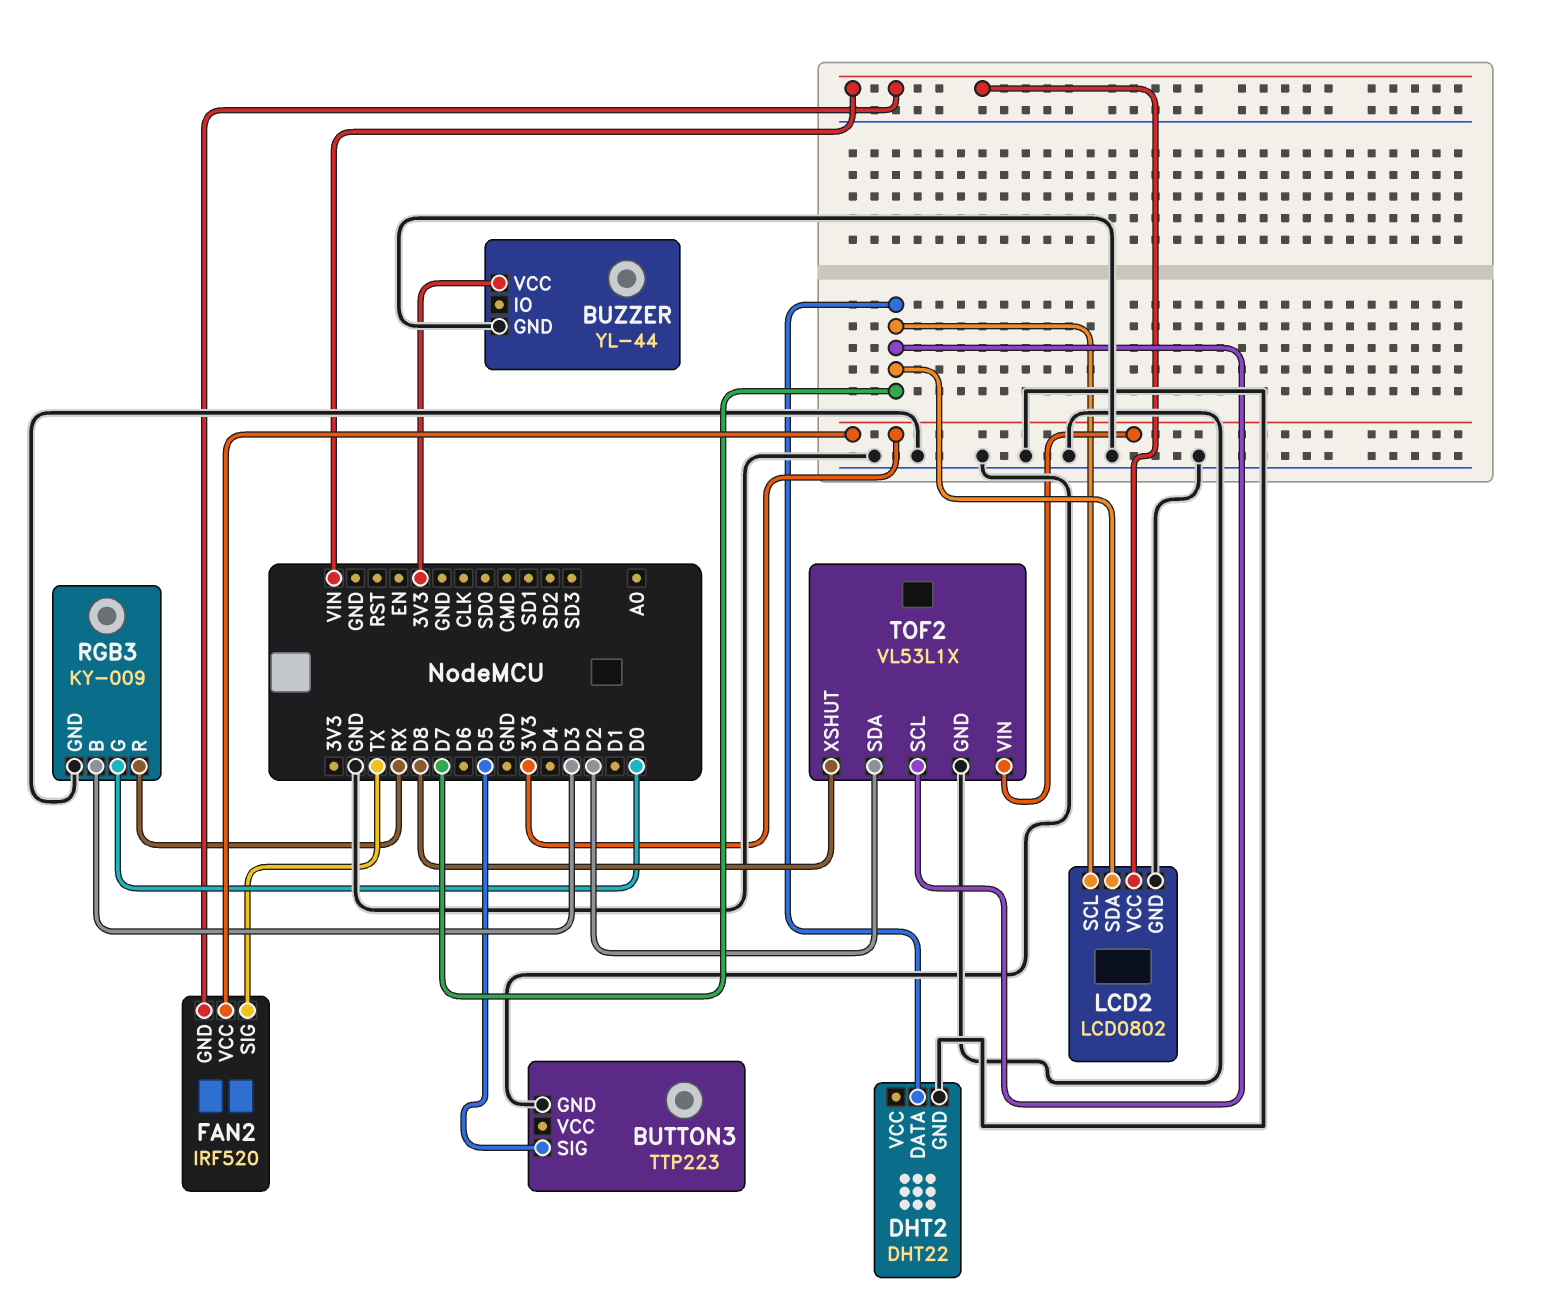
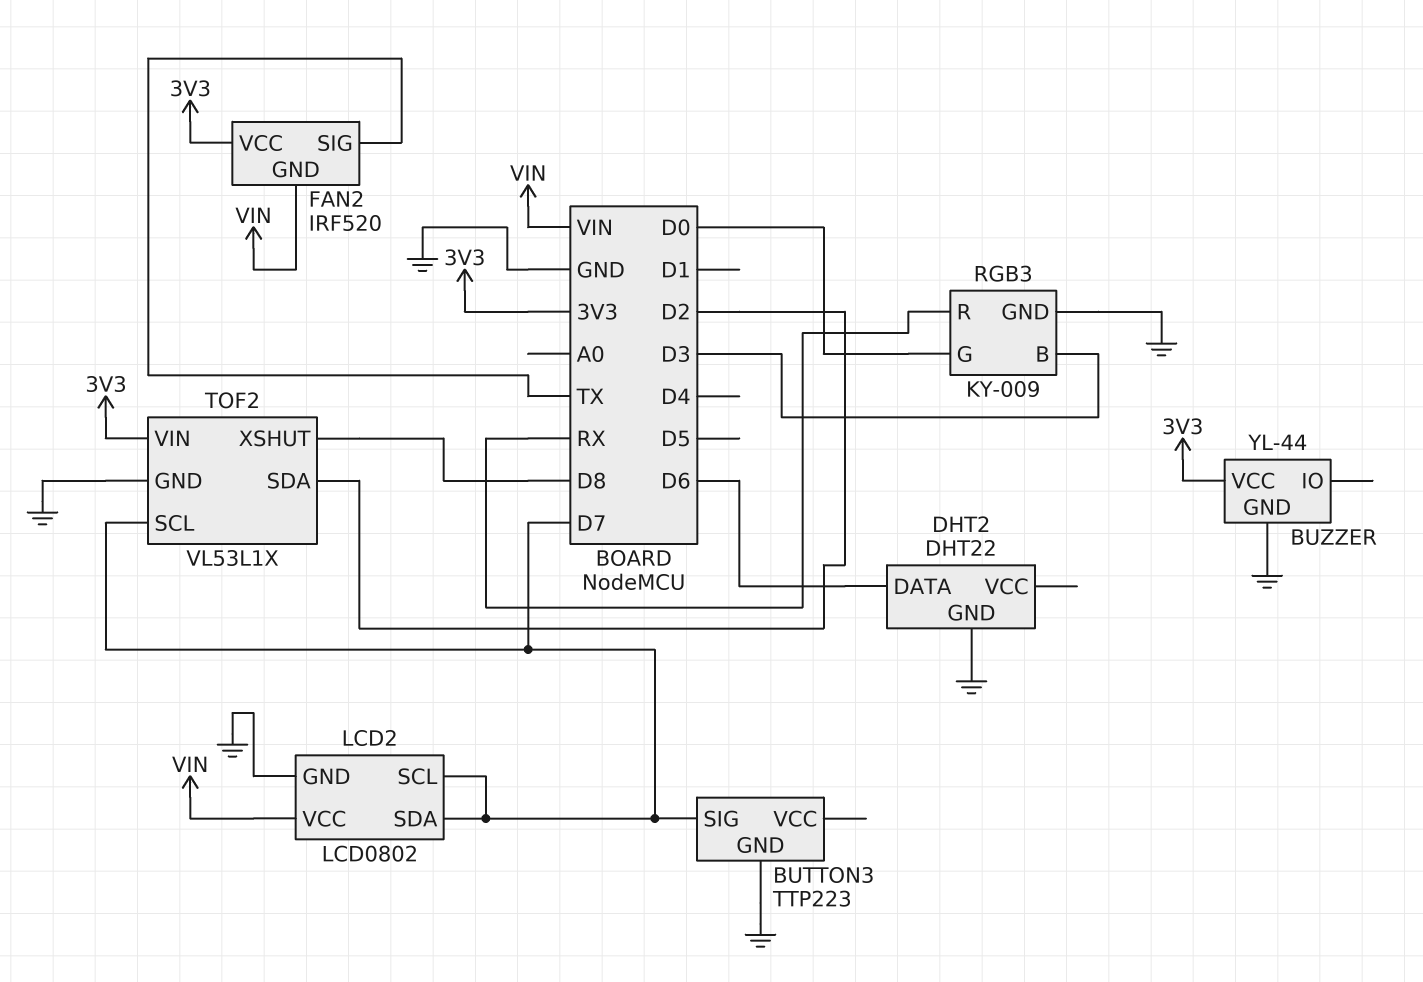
BUTTON3 pin SIG: D5 -> D7
DHT2 pin DATA: D7 -> D6

